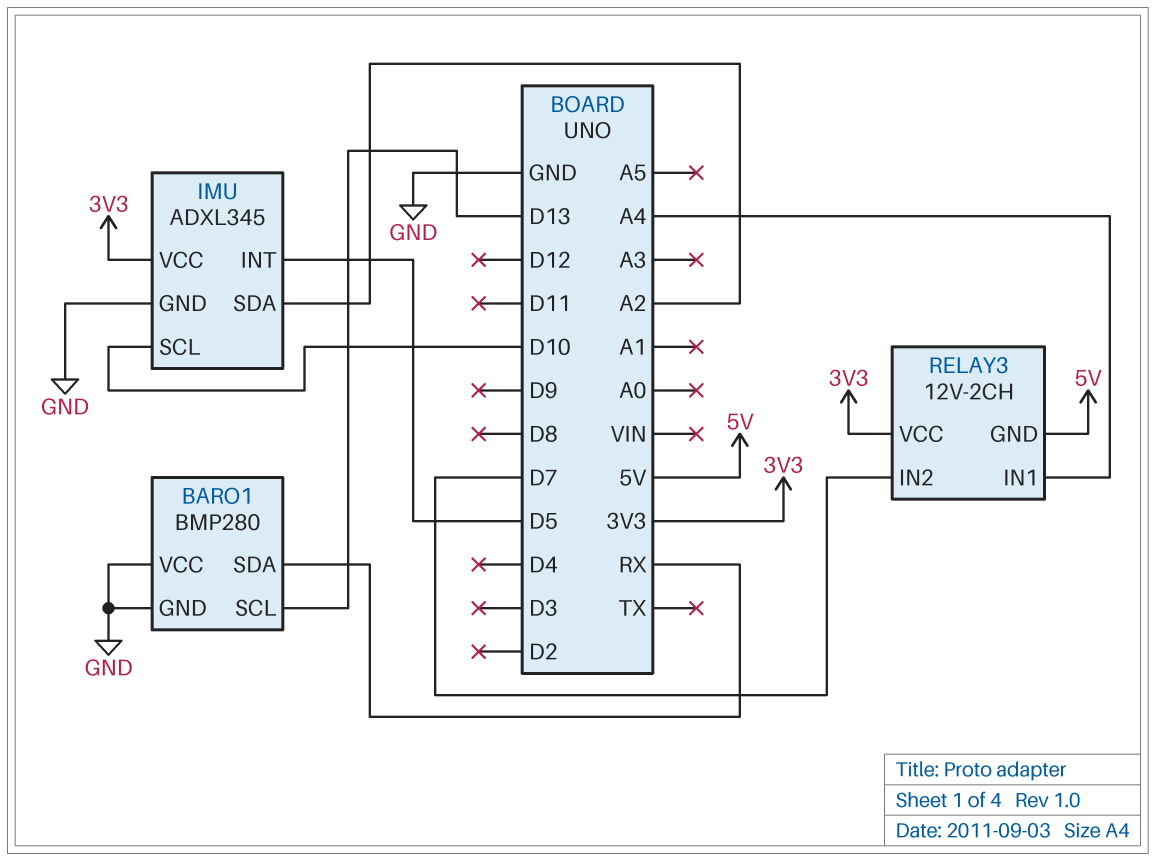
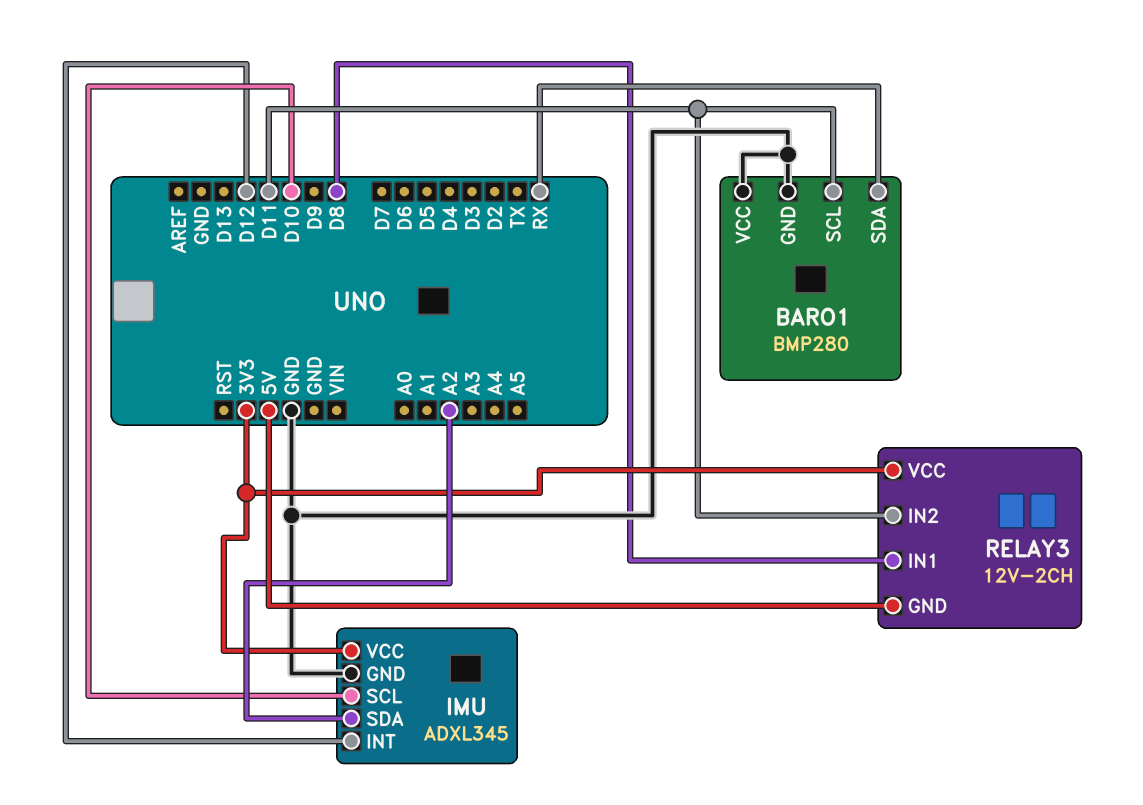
BARO1 pin SCL: D13 -> D11
IMU pin INT: D5 -> D12
RELAY3 pin IN1: A4 -> D8
RELAY3 pin IN2: D7 -> D11

